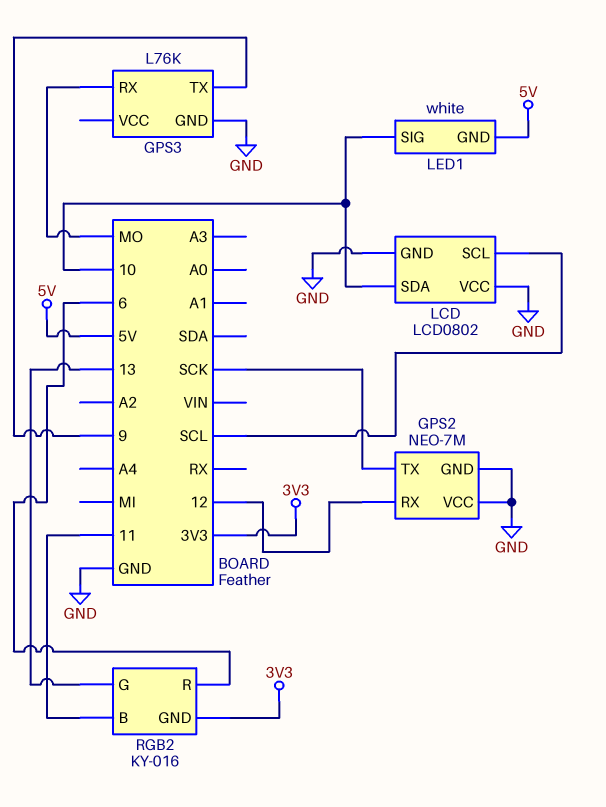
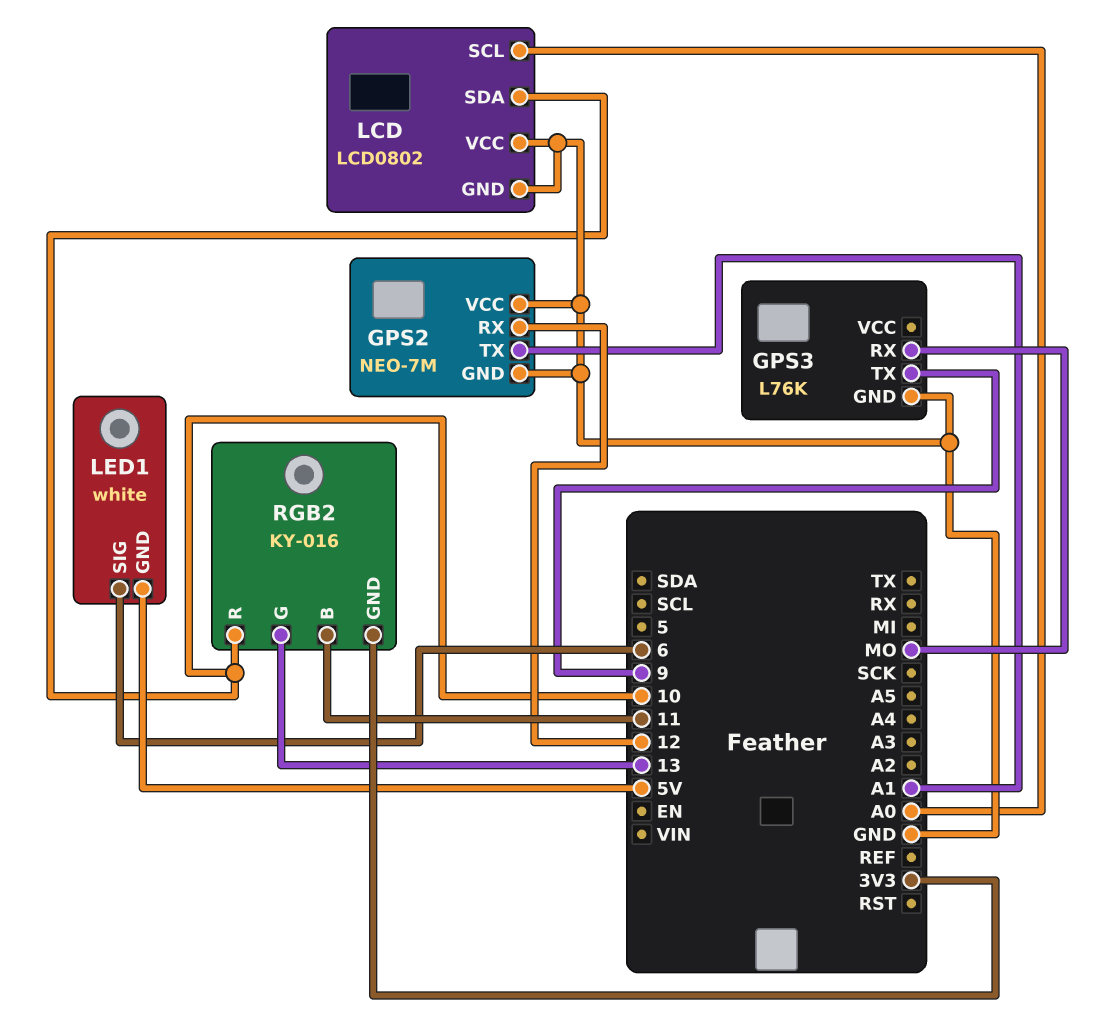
GPS2 pin TX: SCK -> A1
LCD pin SCL: SCL -> A0
LED1 pin SIG: 10 -> 6
RGB2 pin R: 6 -> 10

